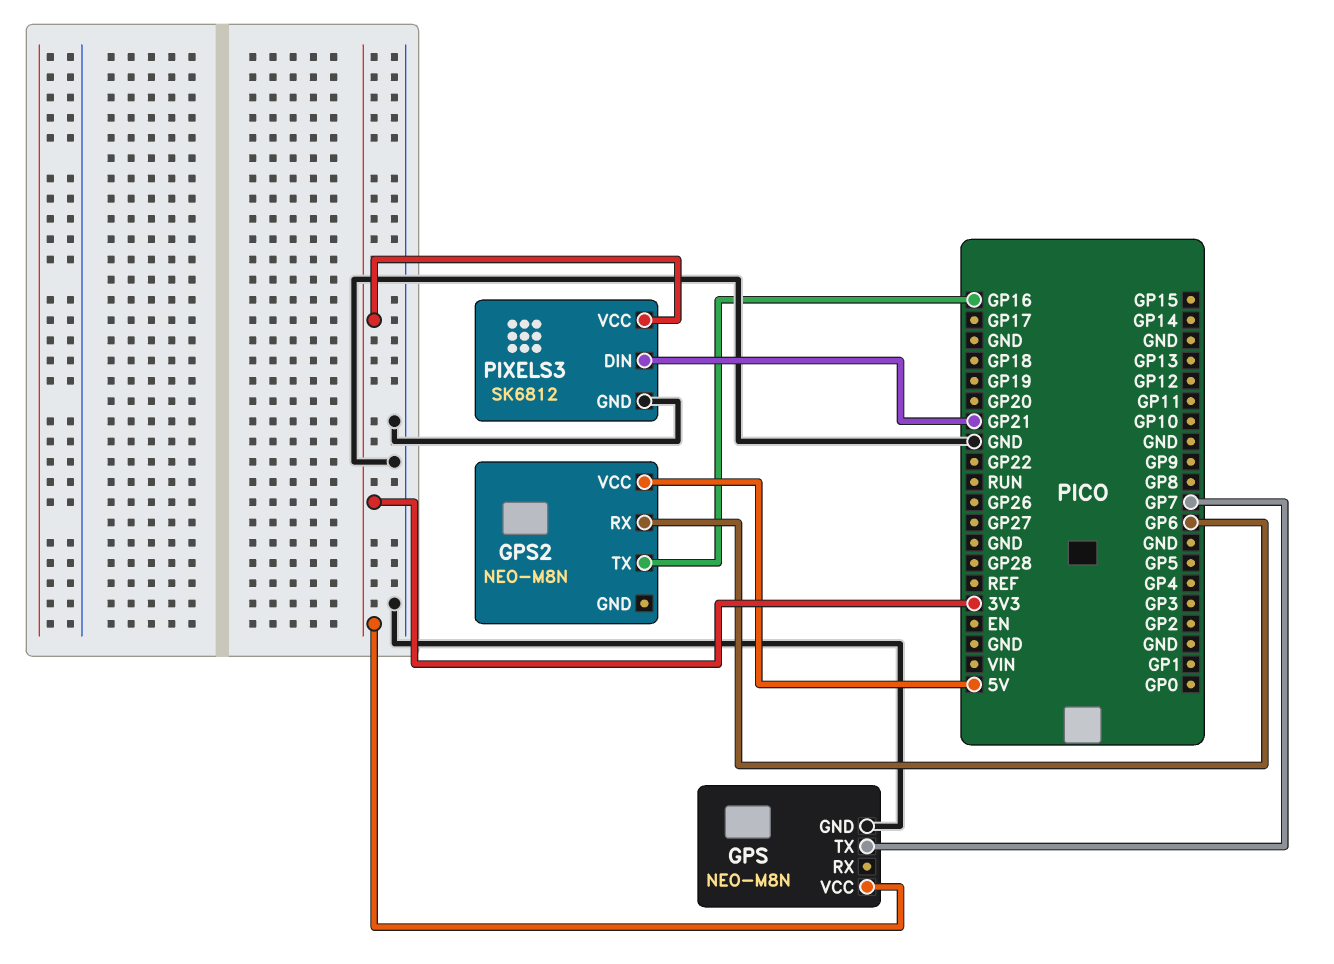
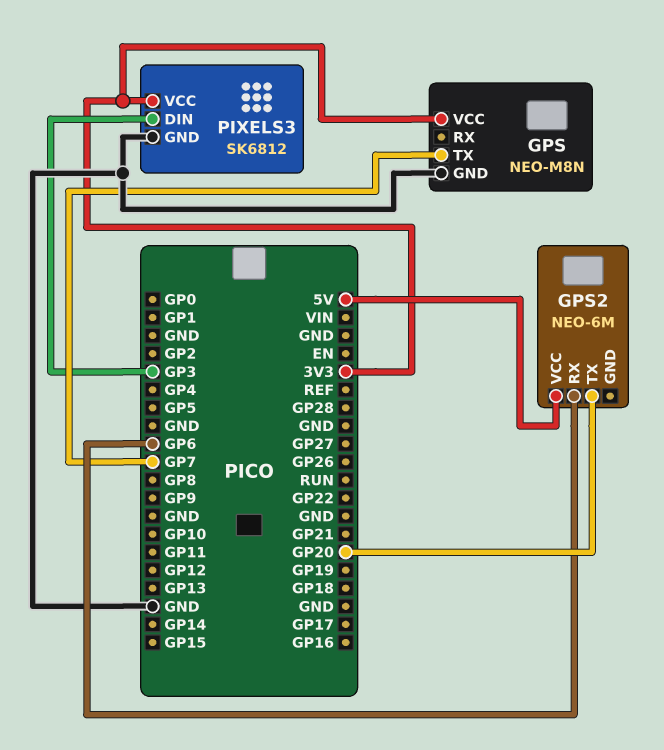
GPS2: NEO-M8N -> NEO-6M
GPS2 pin TX: GP16 -> GP20
PIXELS3 pin DIN: GP21 -> GP3

